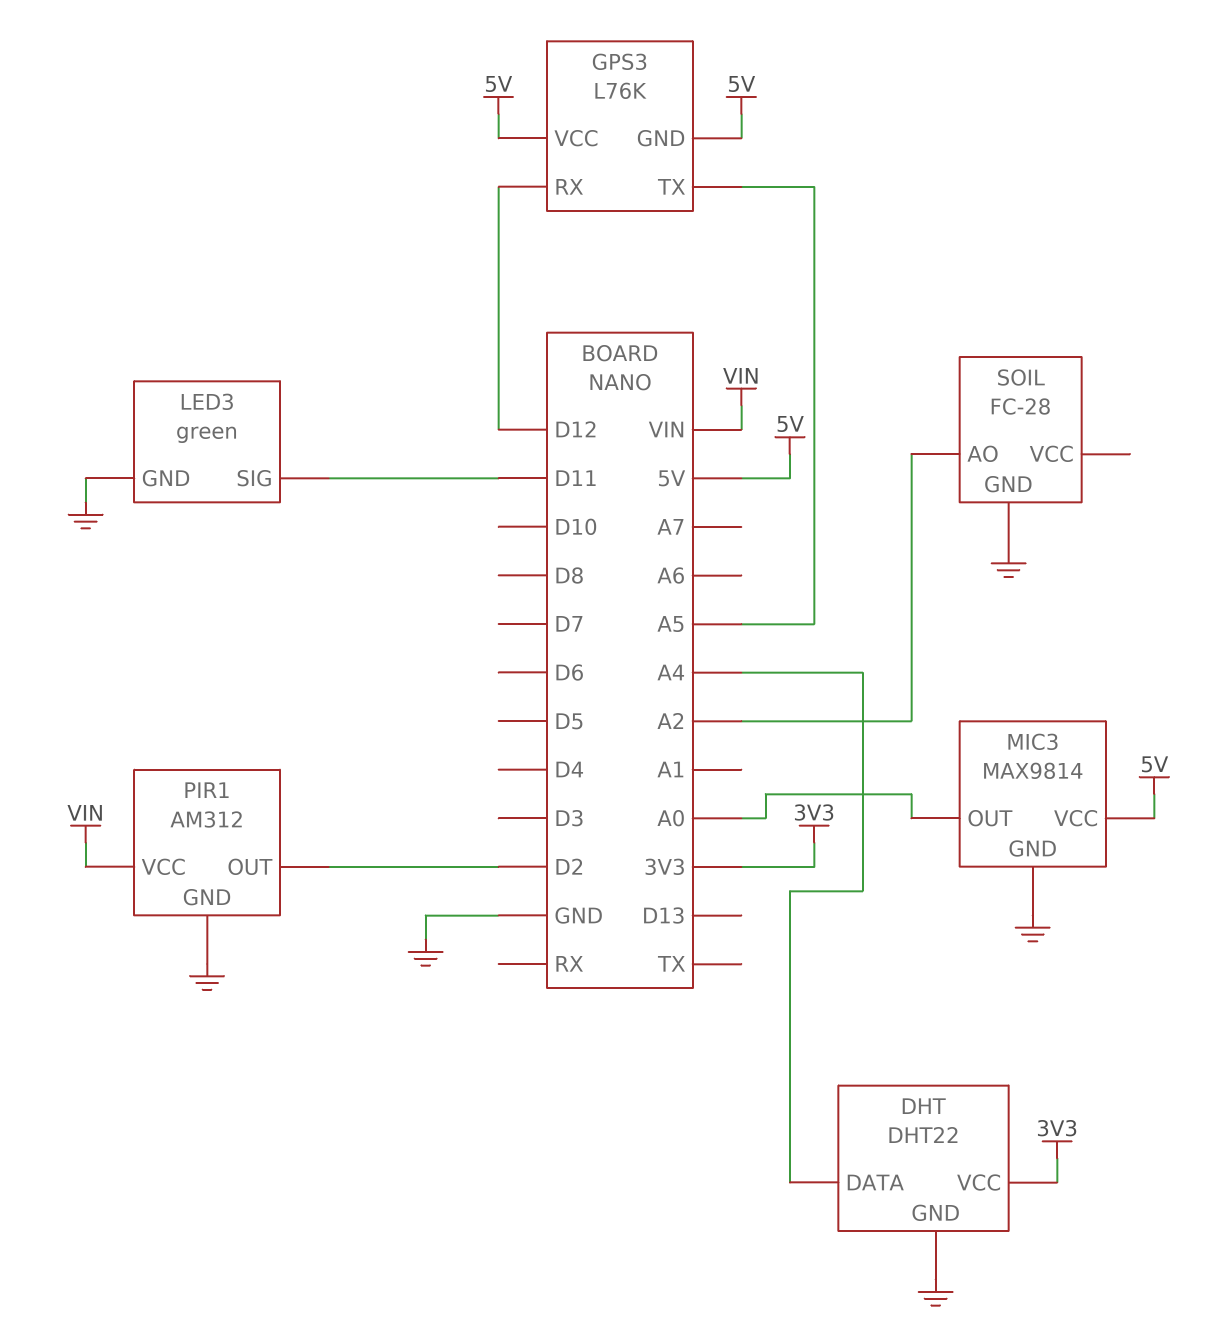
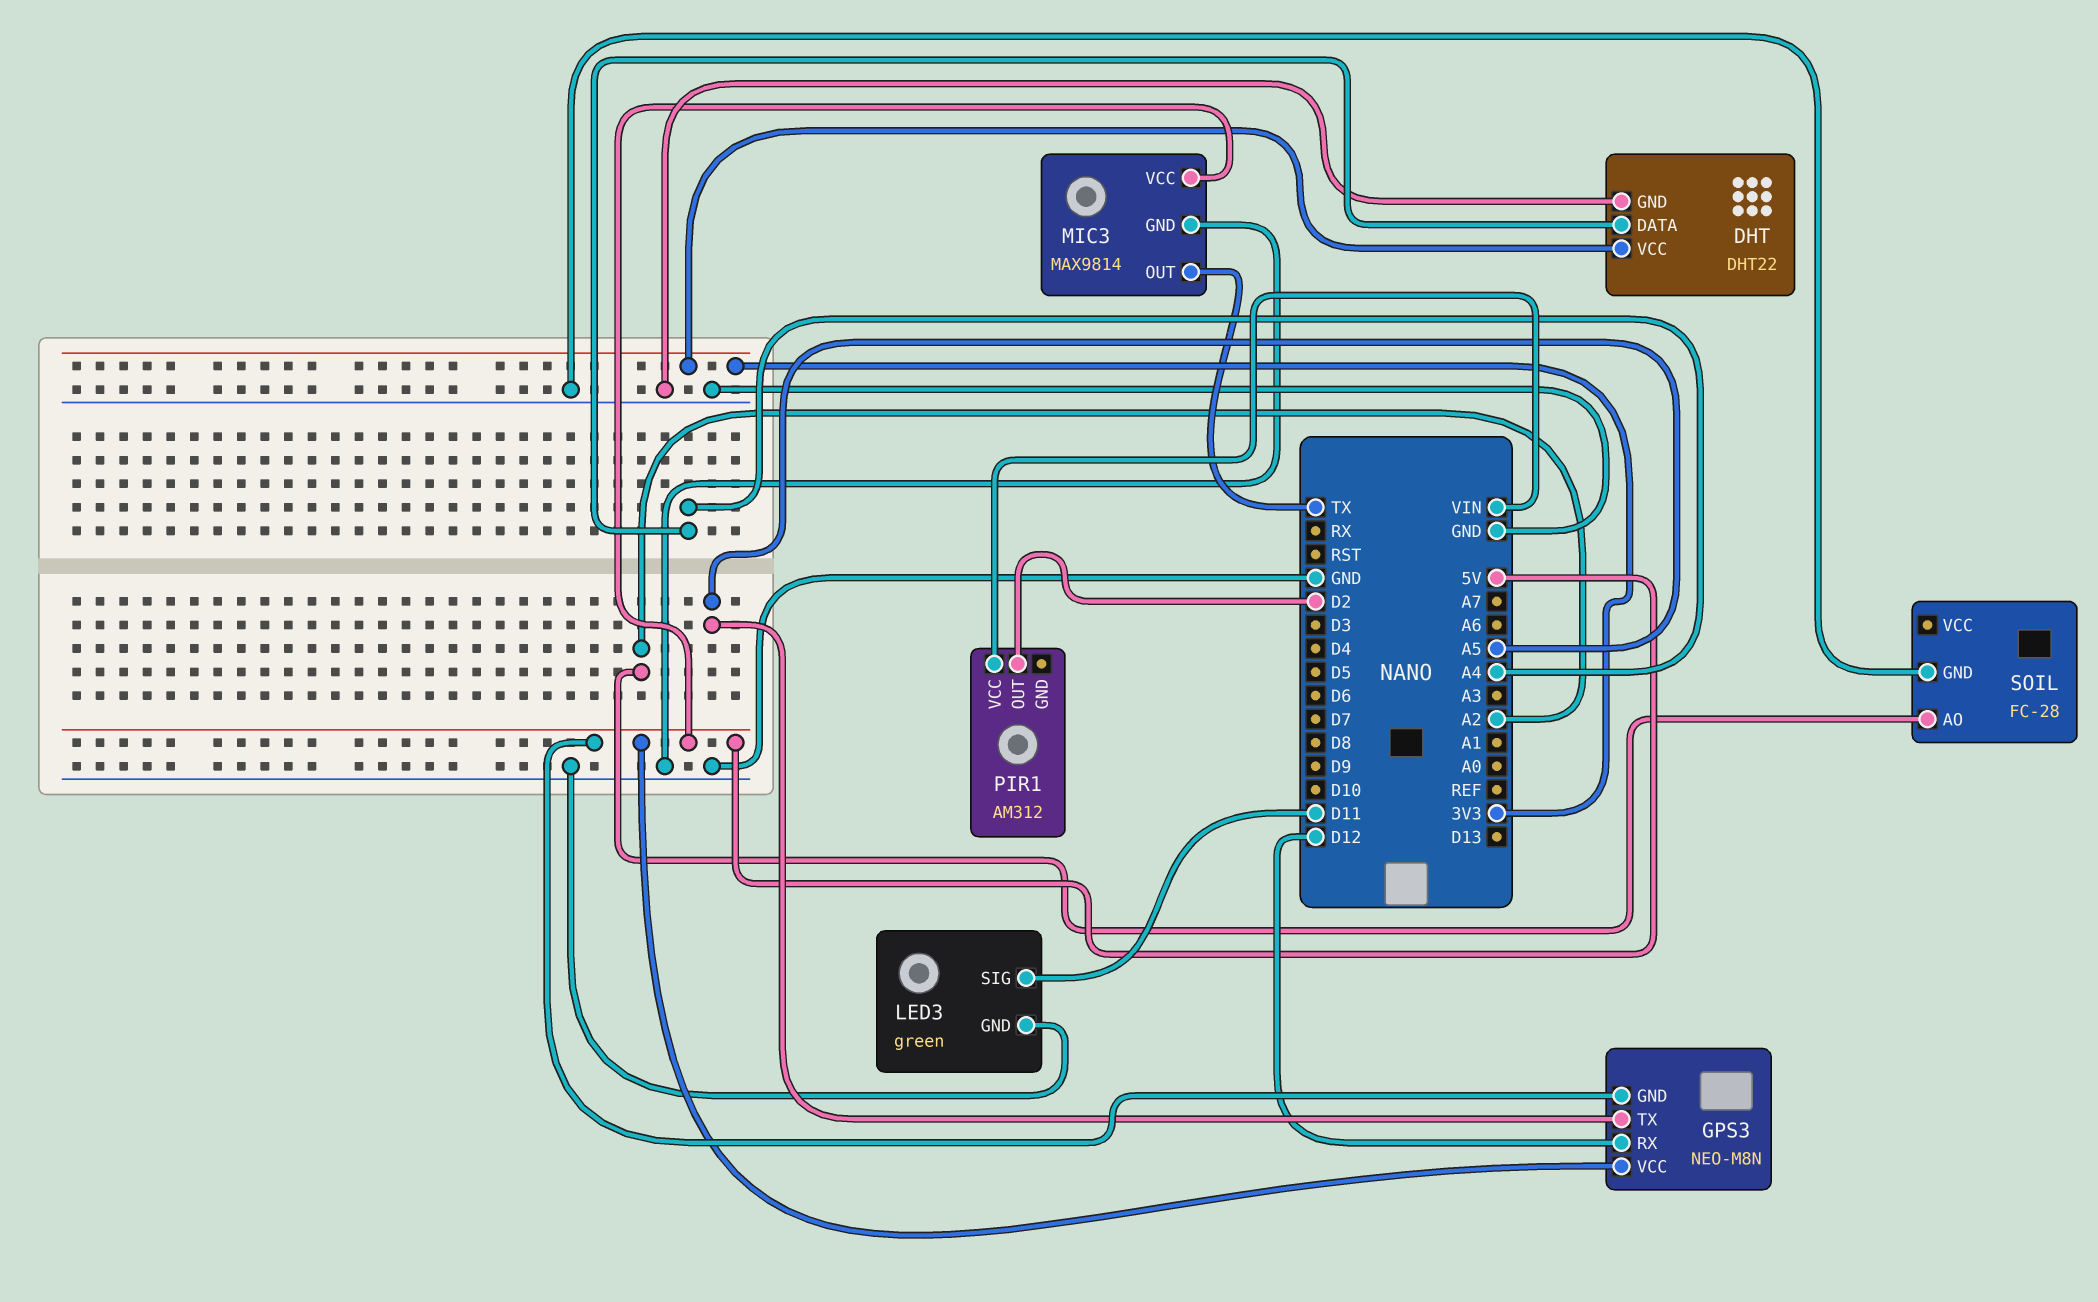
GPS3: L76K -> NEO-M8N
MIC3 pin OUT: A0 -> TX
PIR1 pin GND: GND -> none

